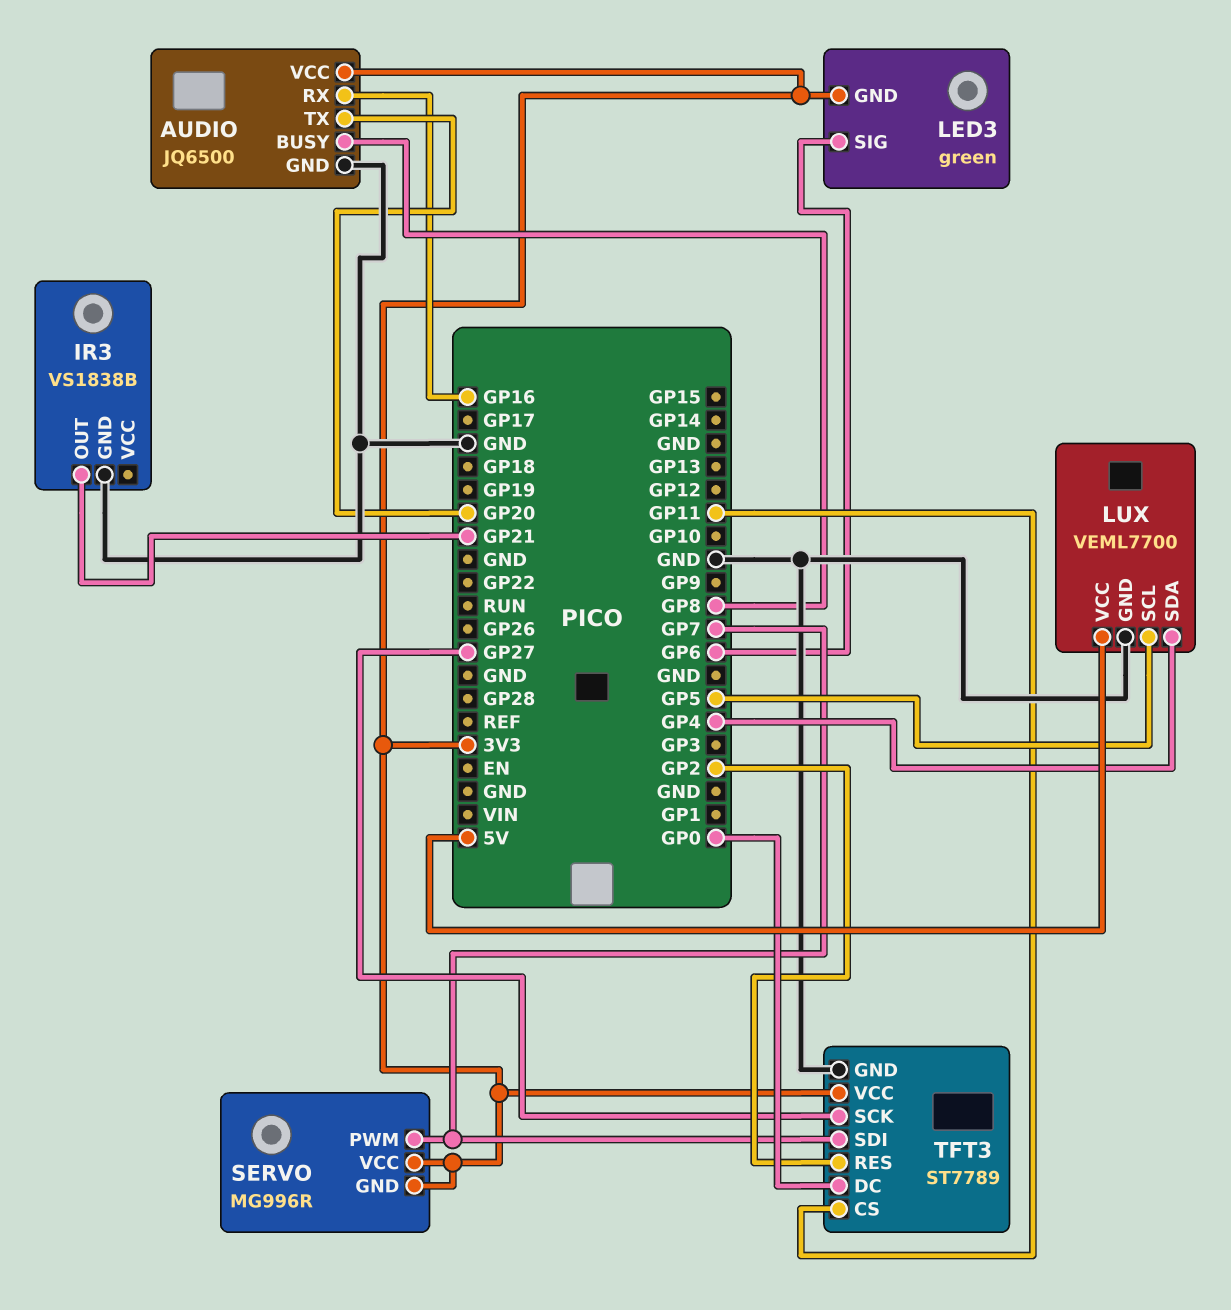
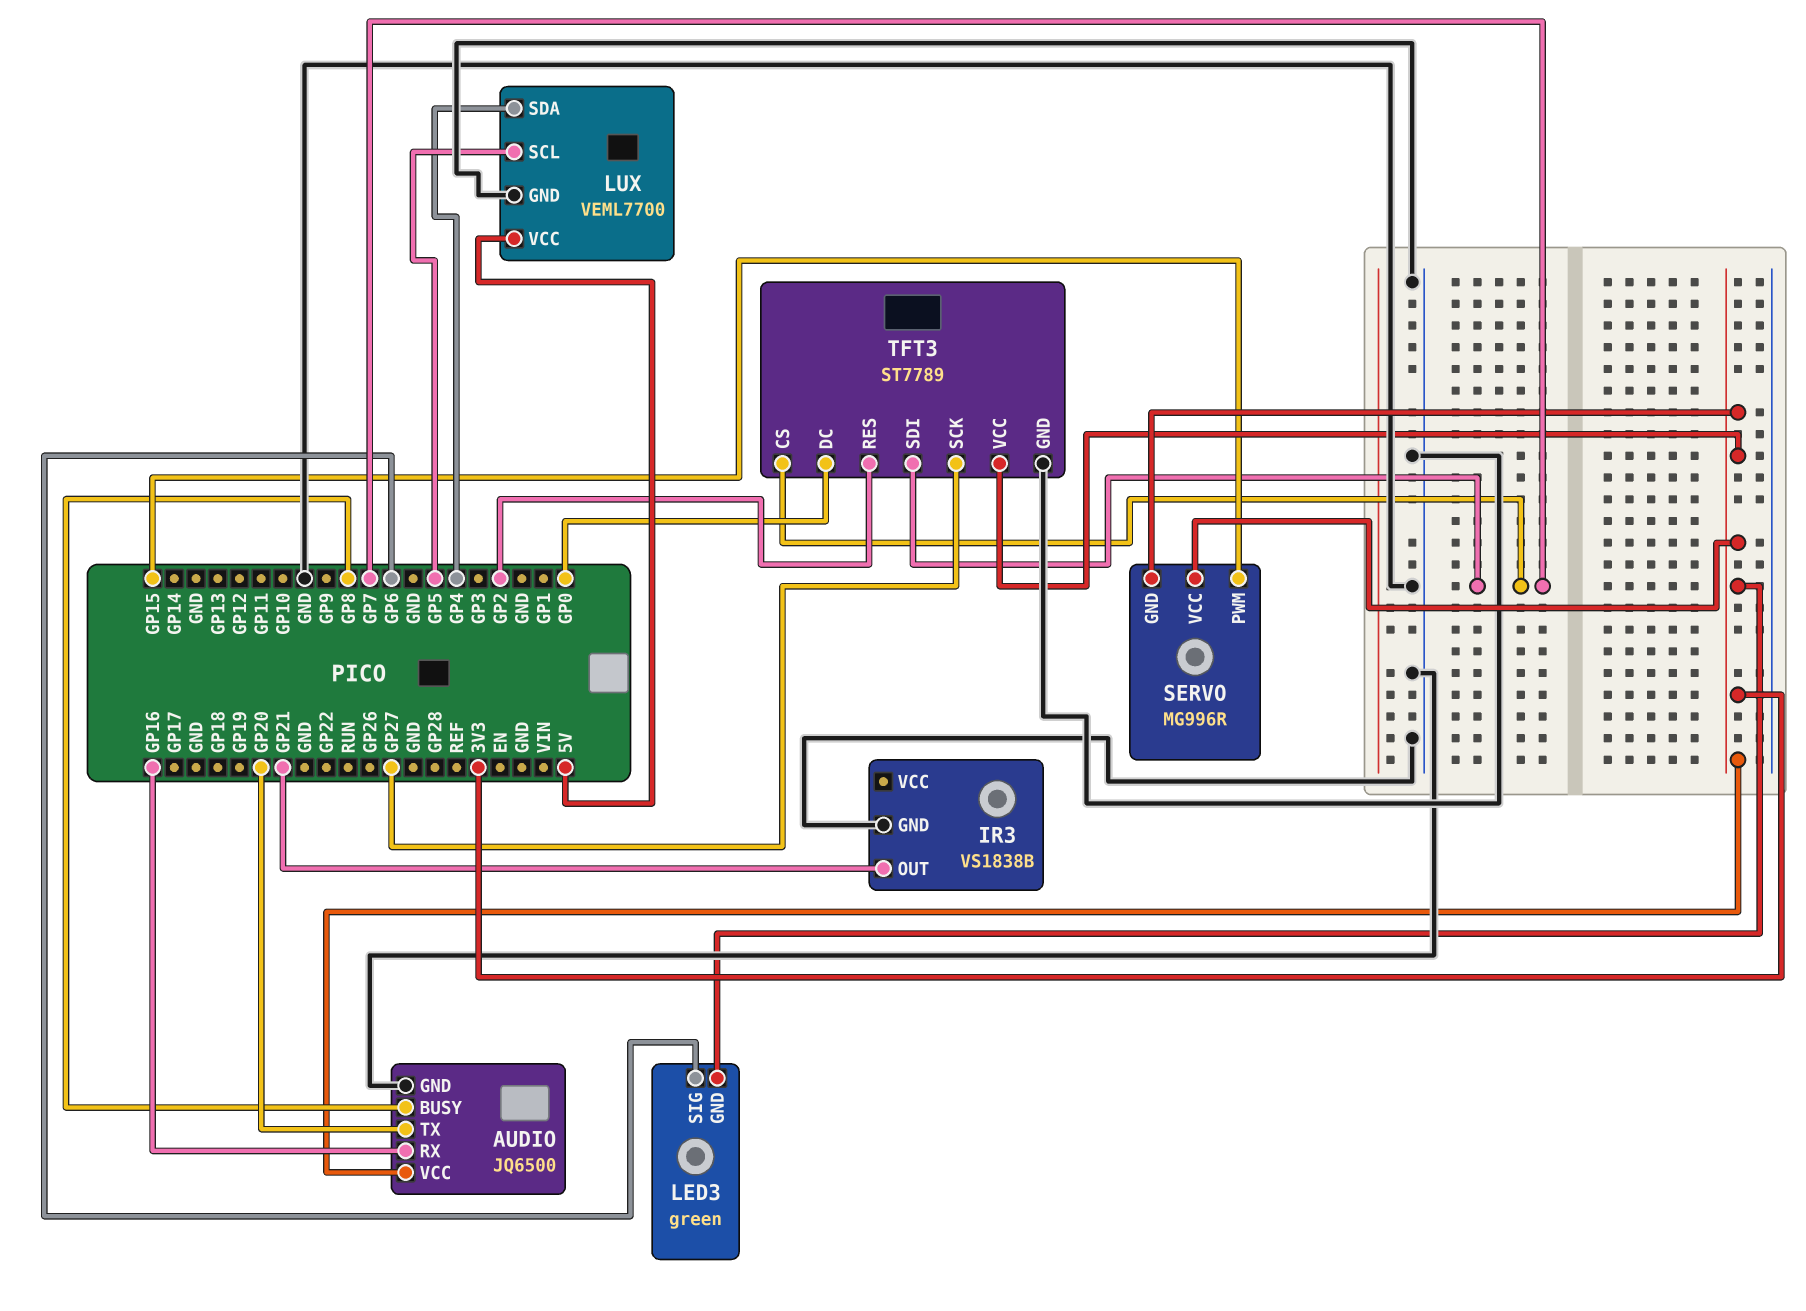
SERVO pin PWM: GP7 -> GP15
TFT3 pin CS: GP11 -> GP7

